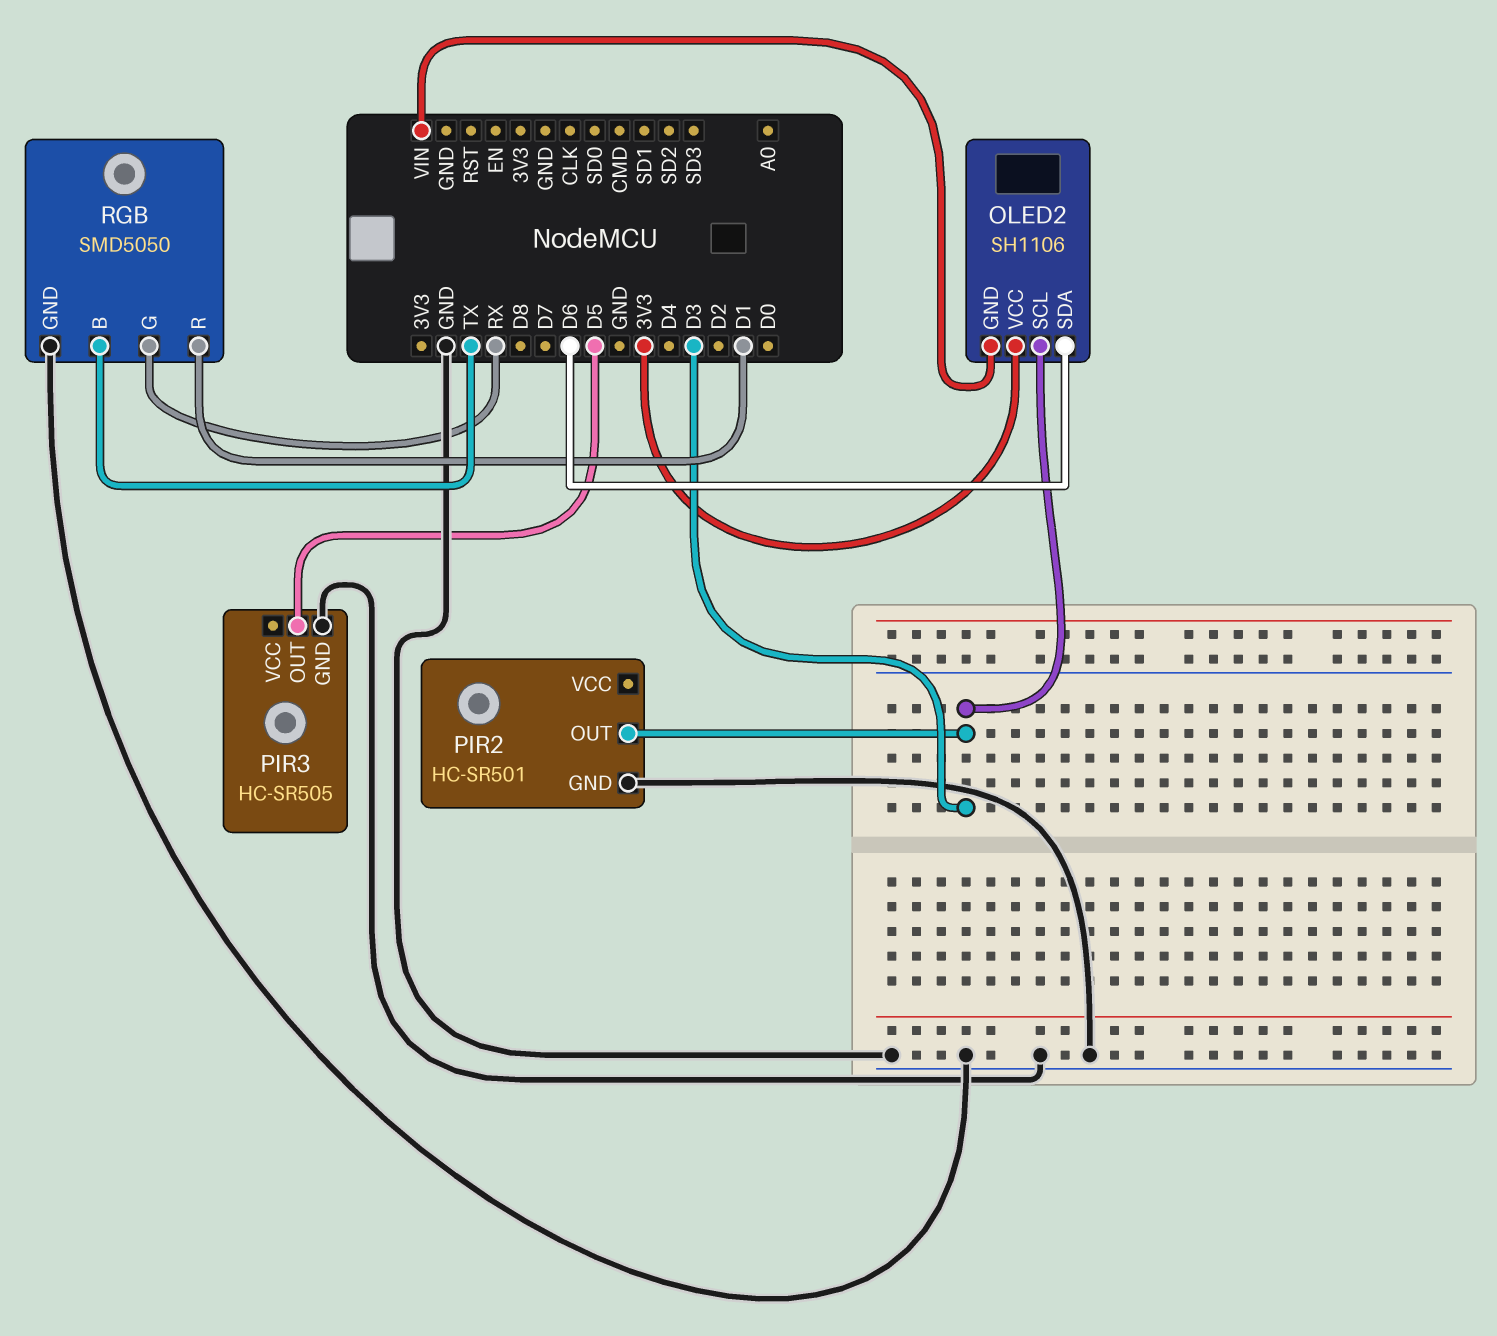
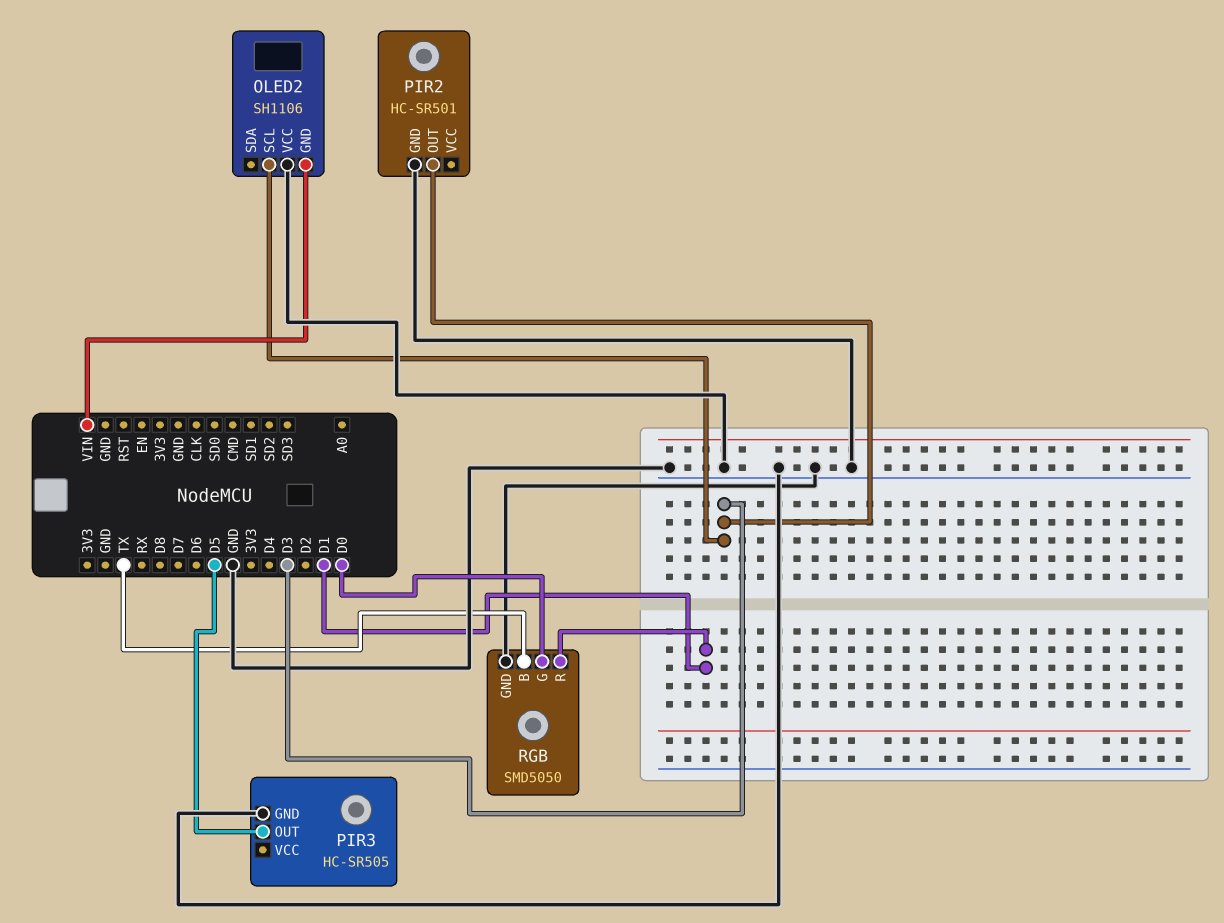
OLED2 pin SDA: D6 -> none
OLED2 pin VCC: 3V3 -> GND
RGB pin G: RX -> D0

